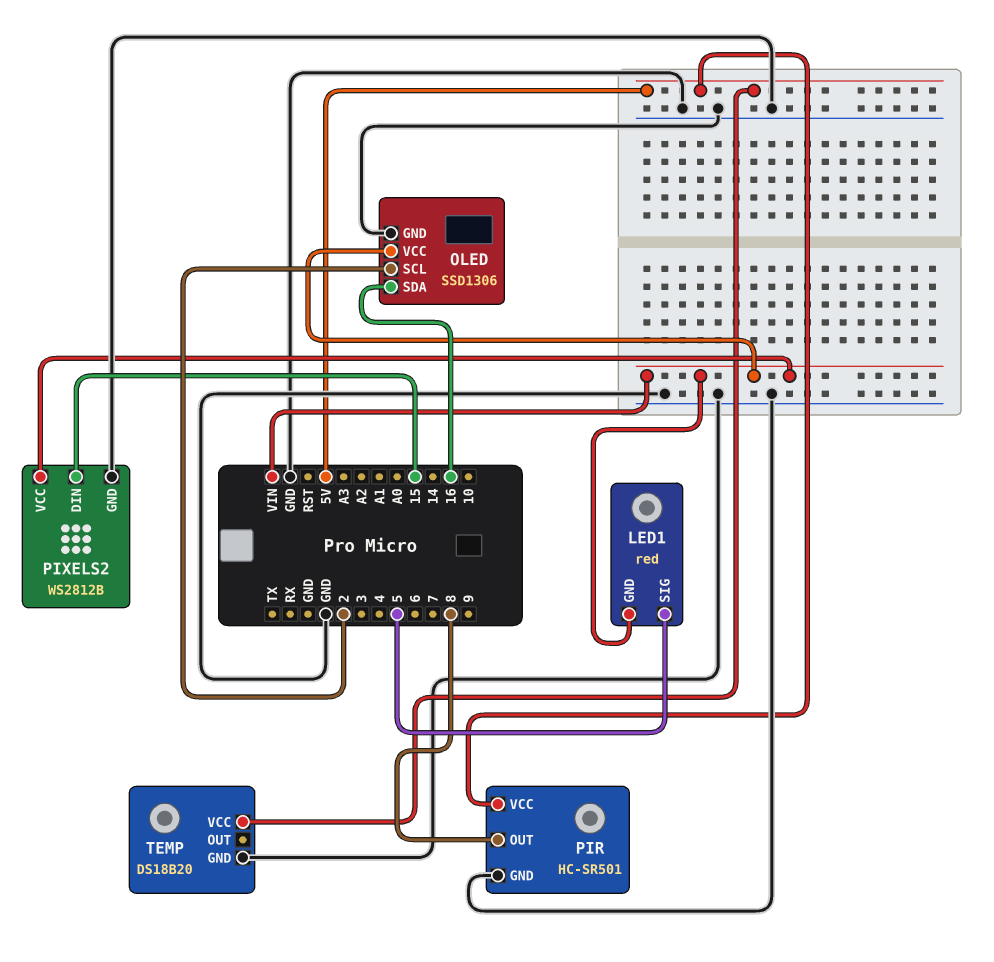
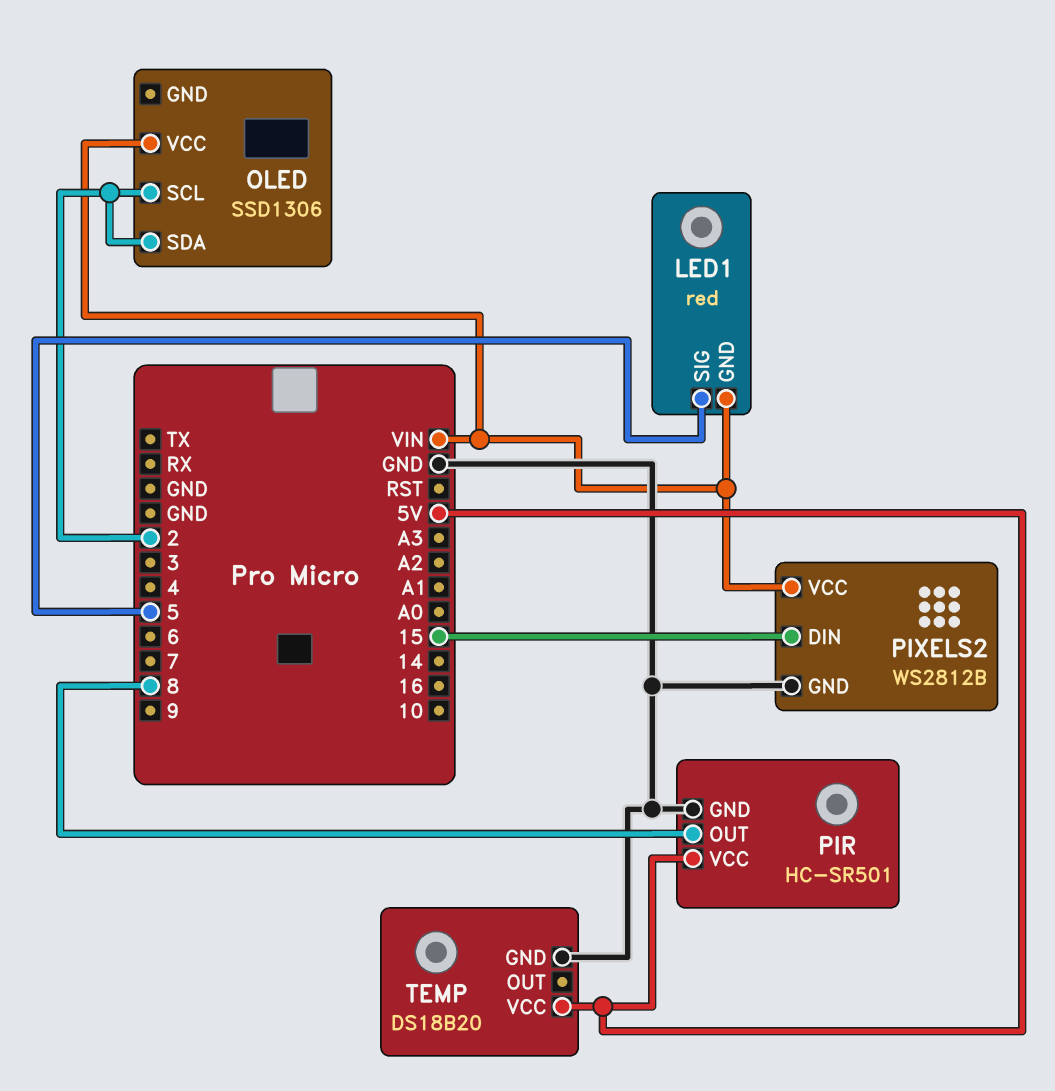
OLED pin GND: GND -> none
OLED pin SDA: 16 -> 2

